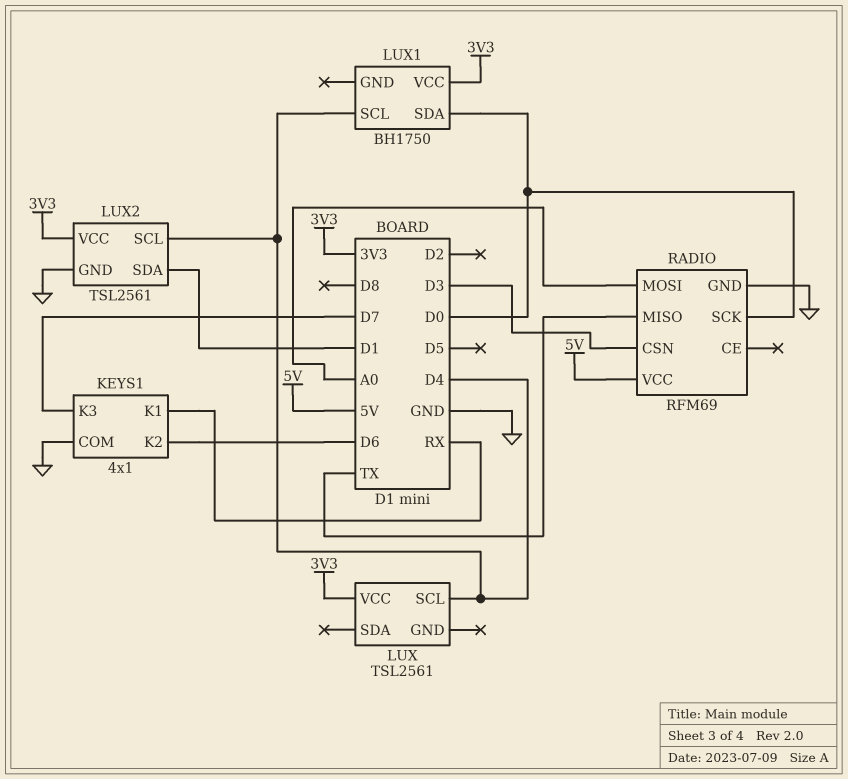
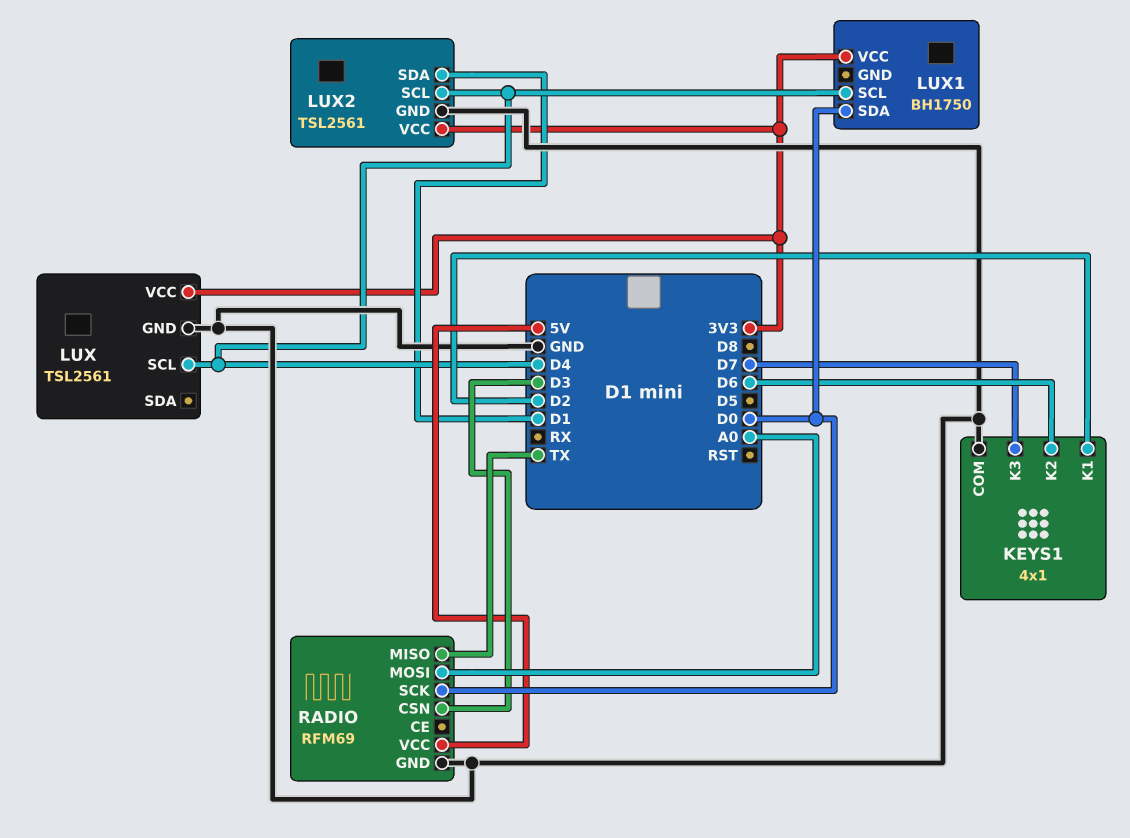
KEYS1 pin K1: RX -> D2
LUX pin GND: none -> GND

